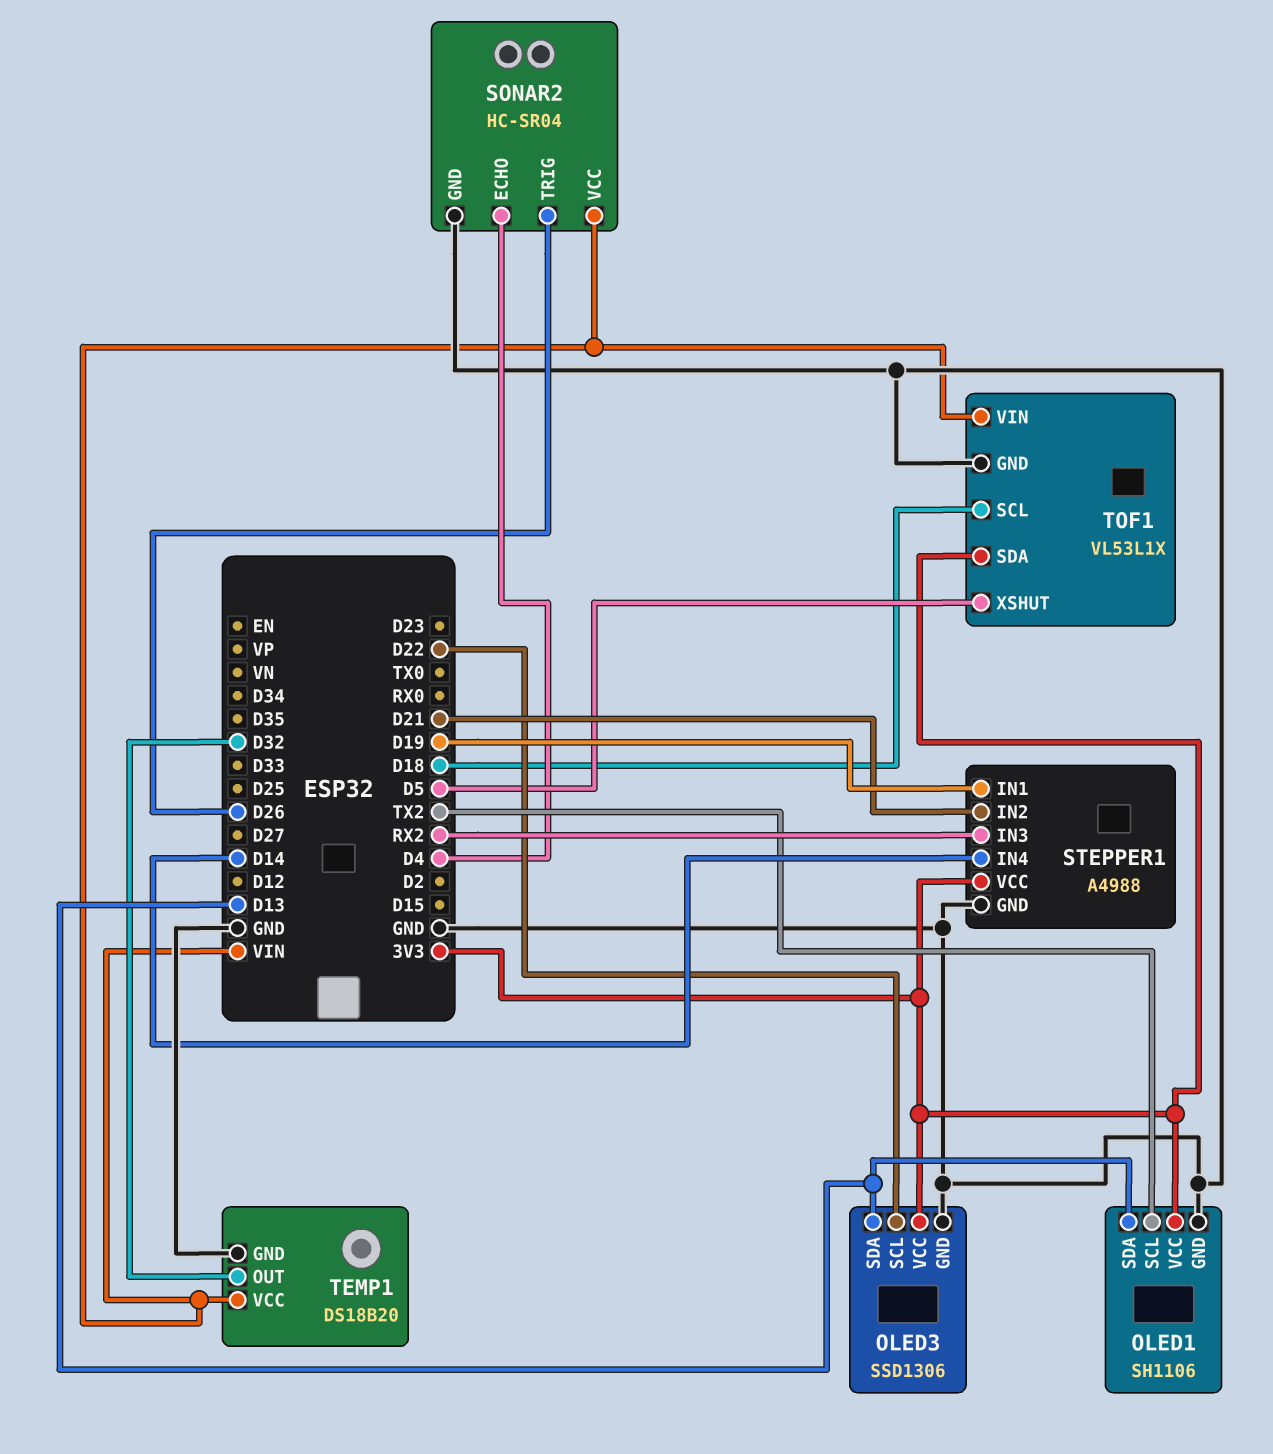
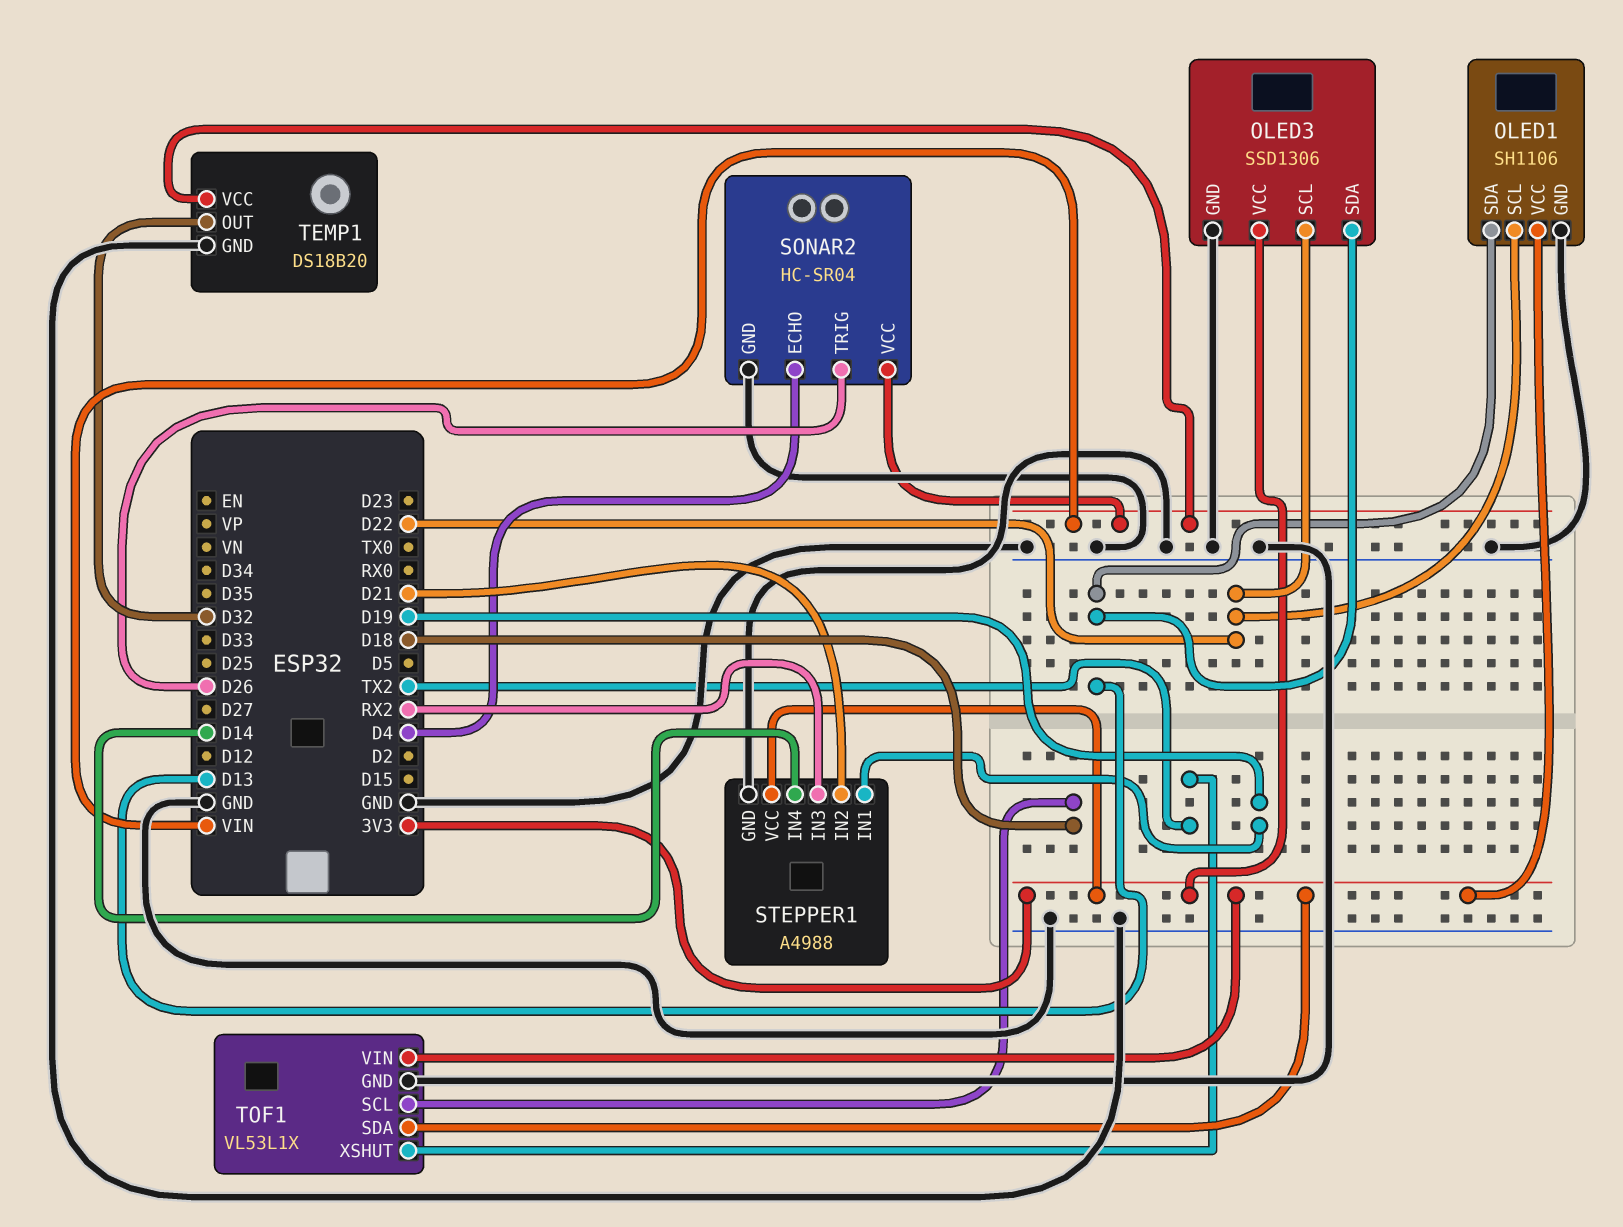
OLED1 pin SCL: TX2 -> D22
TOF1 pin VIN: VIN -> 3V3
TOF1 pin XSHUT: D5 -> TX2

